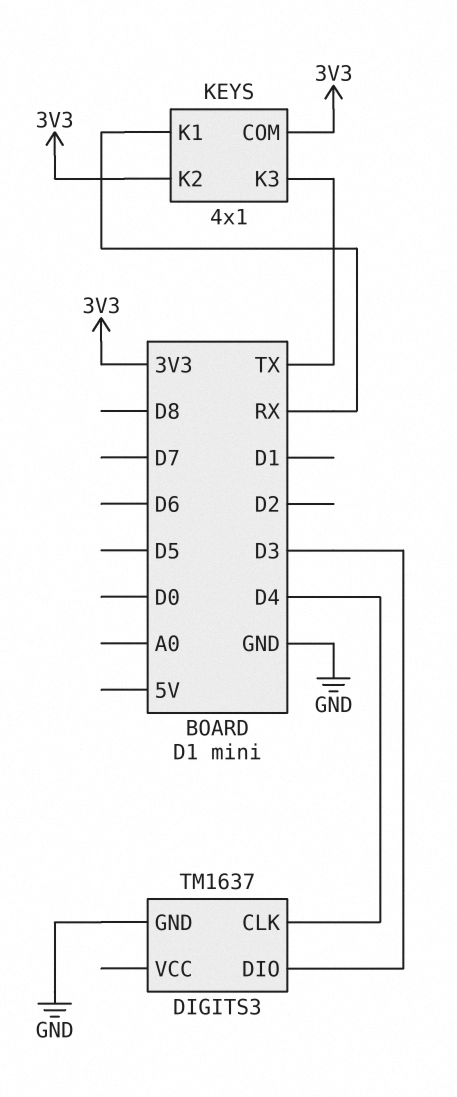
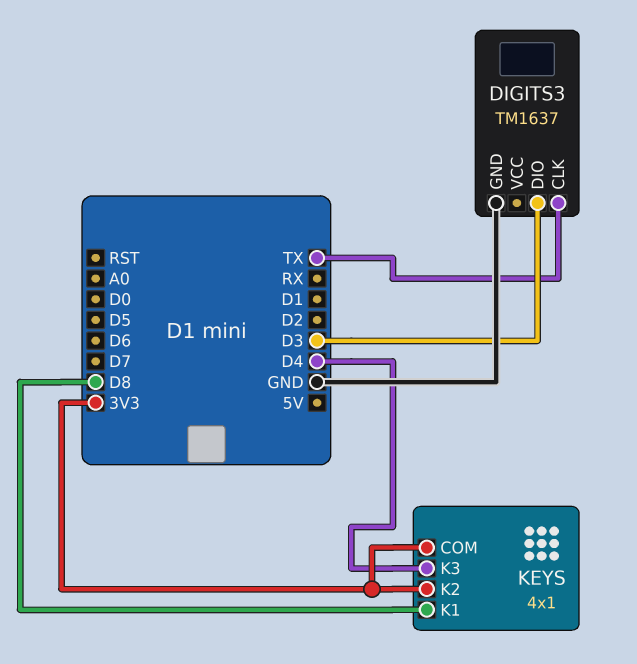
DIGITS3 pin CLK: D4 -> TX
KEYS pin K1: RX -> D8
KEYS pin K3: TX -> D4

